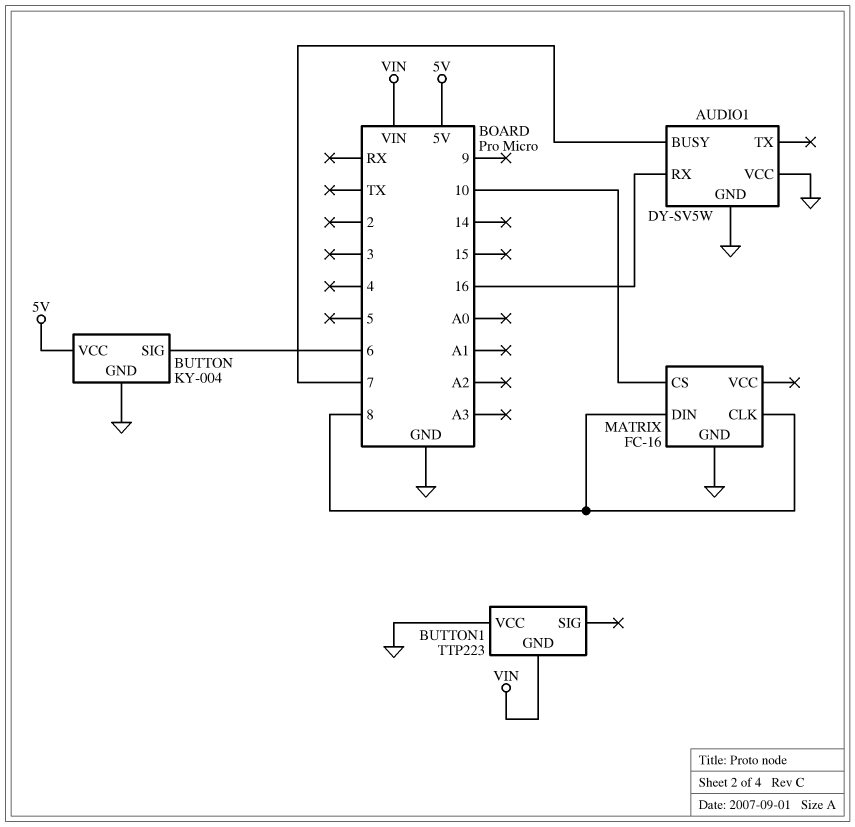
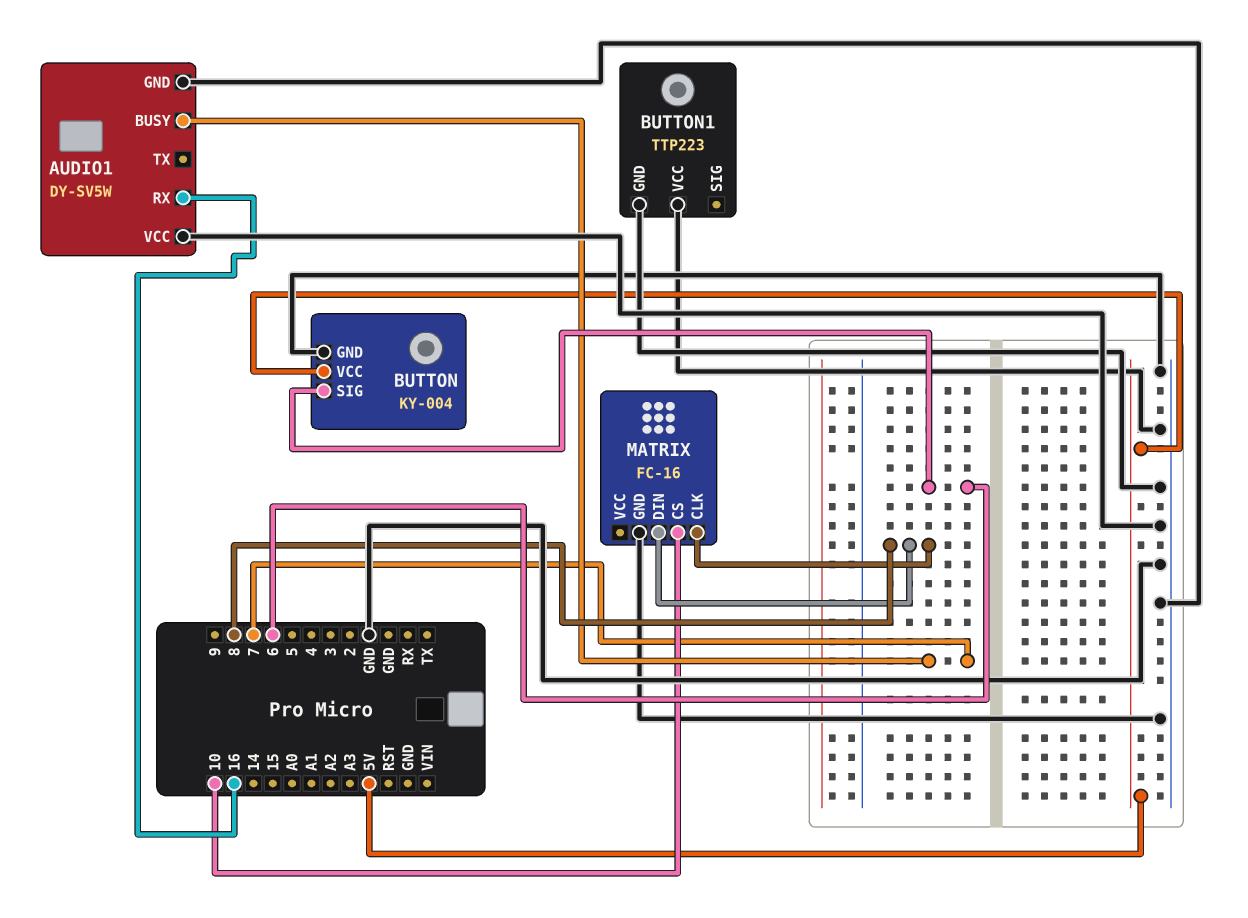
BUTTON1 pin GND: VIN -> GND

